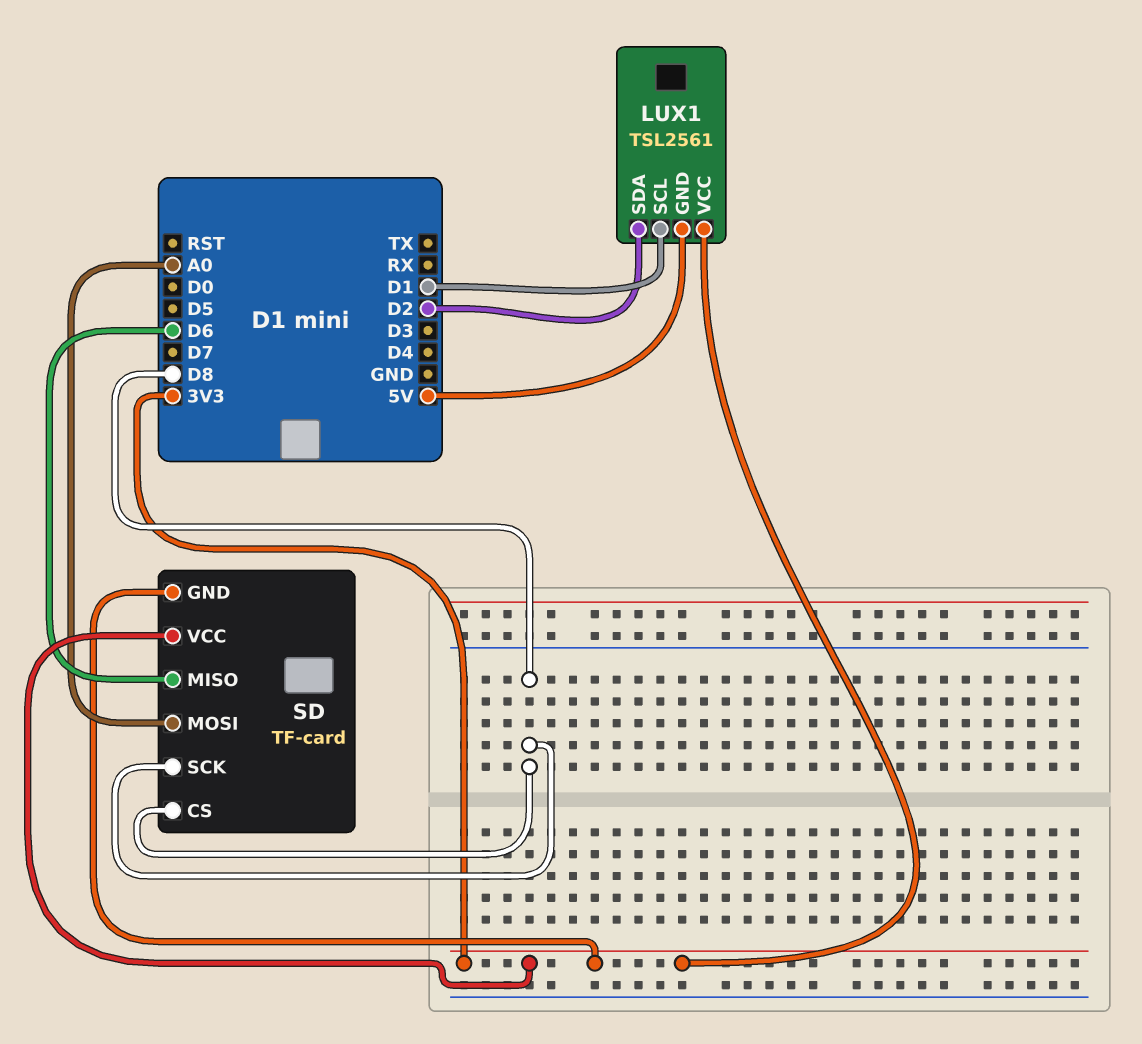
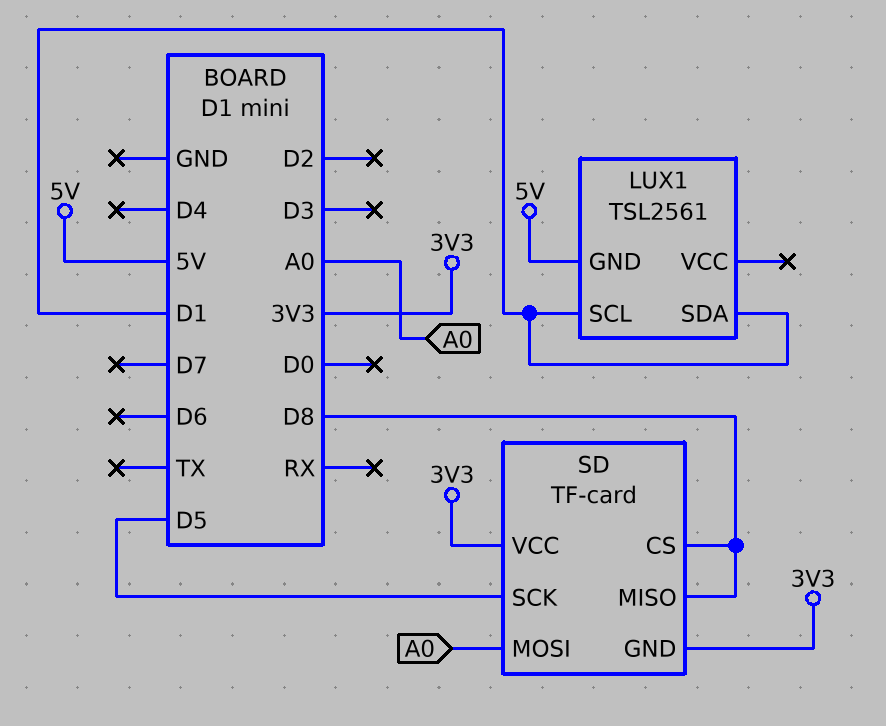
LUX1 pin SDA: D2 -> D1
LUX1 pin VCC: 3V3 -> none
SD pin MISO: D6 -> D8
SD pin SCK: D8 -> D5

